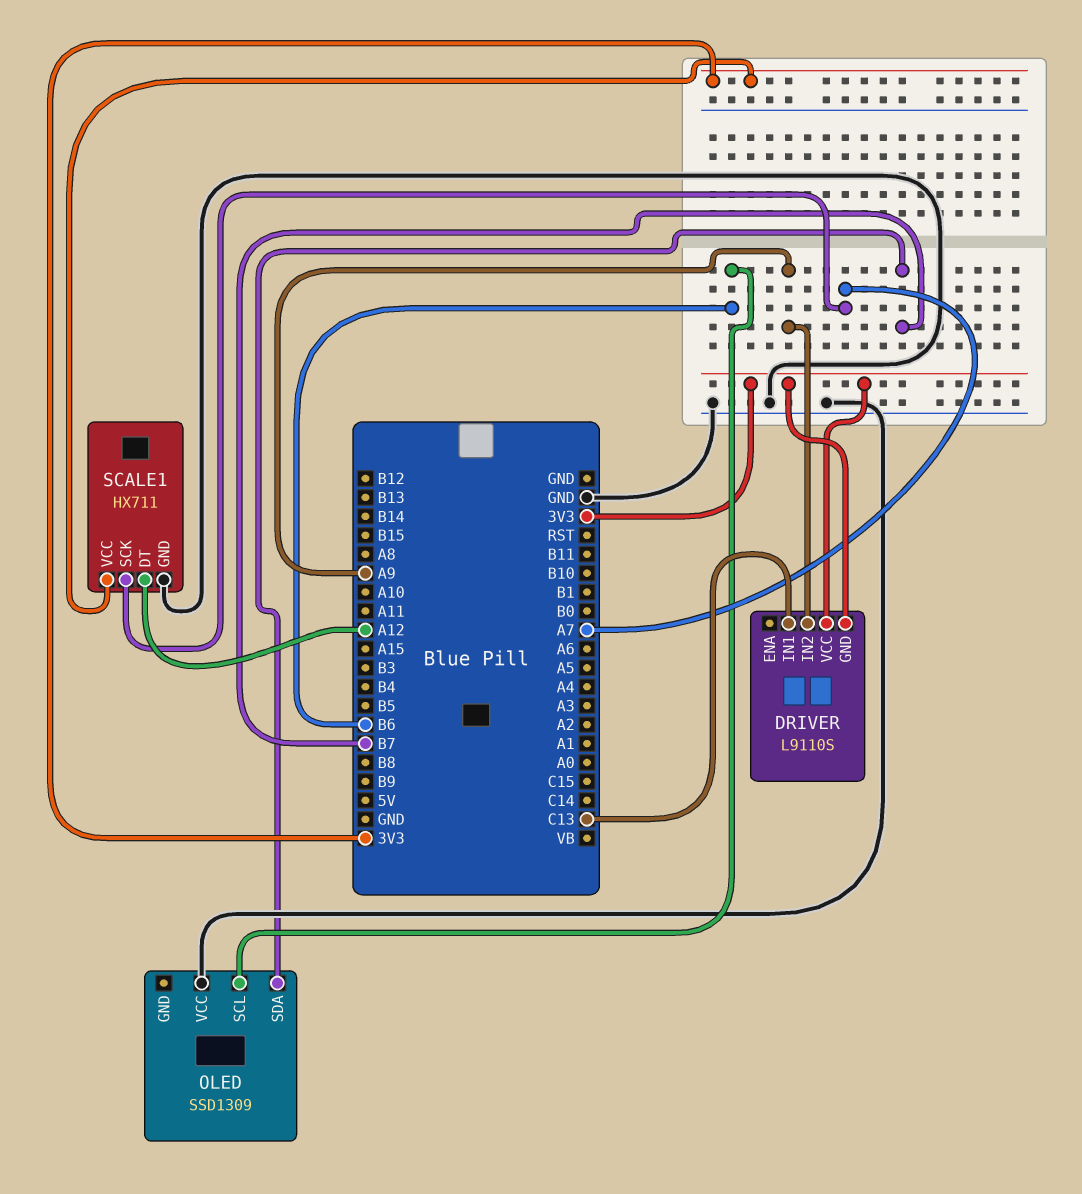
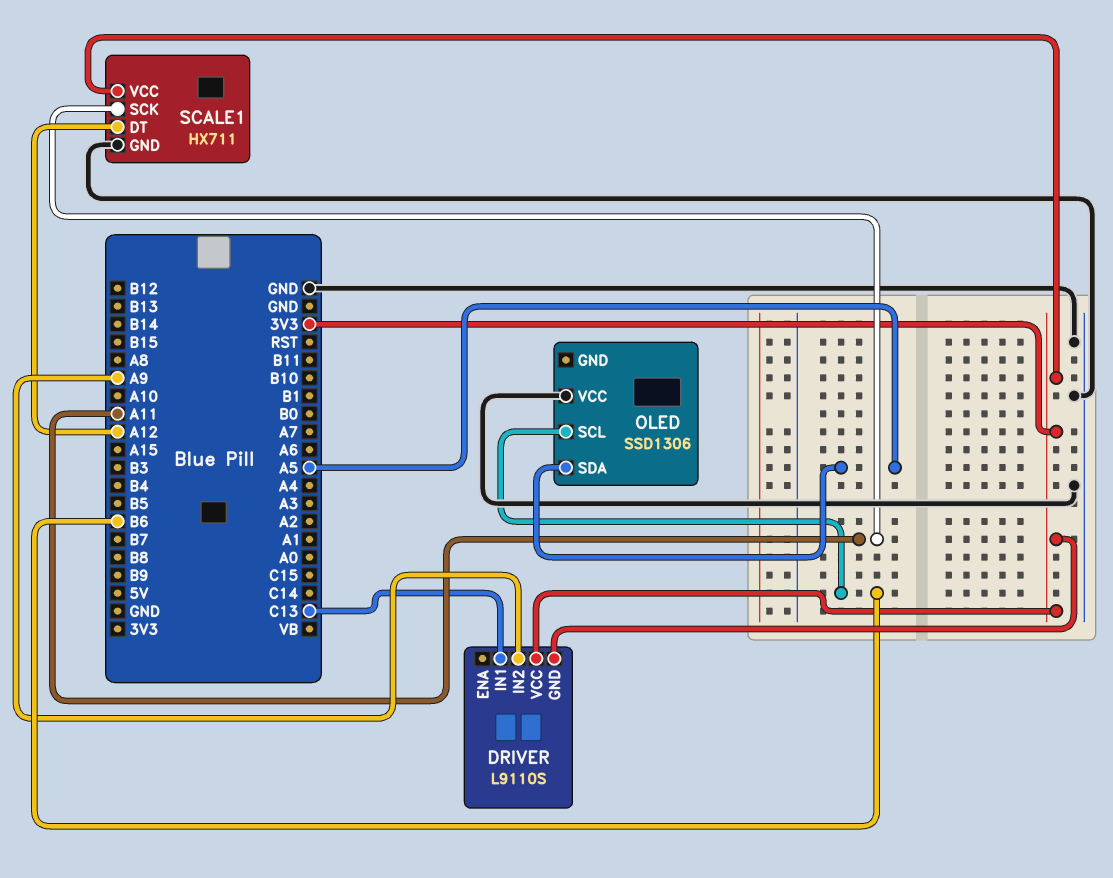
OLED: SSD1309 -> SSD1306
OLED pin SDA: B7 -> A5
SCALE1 pin SCK: A7 -> A11

